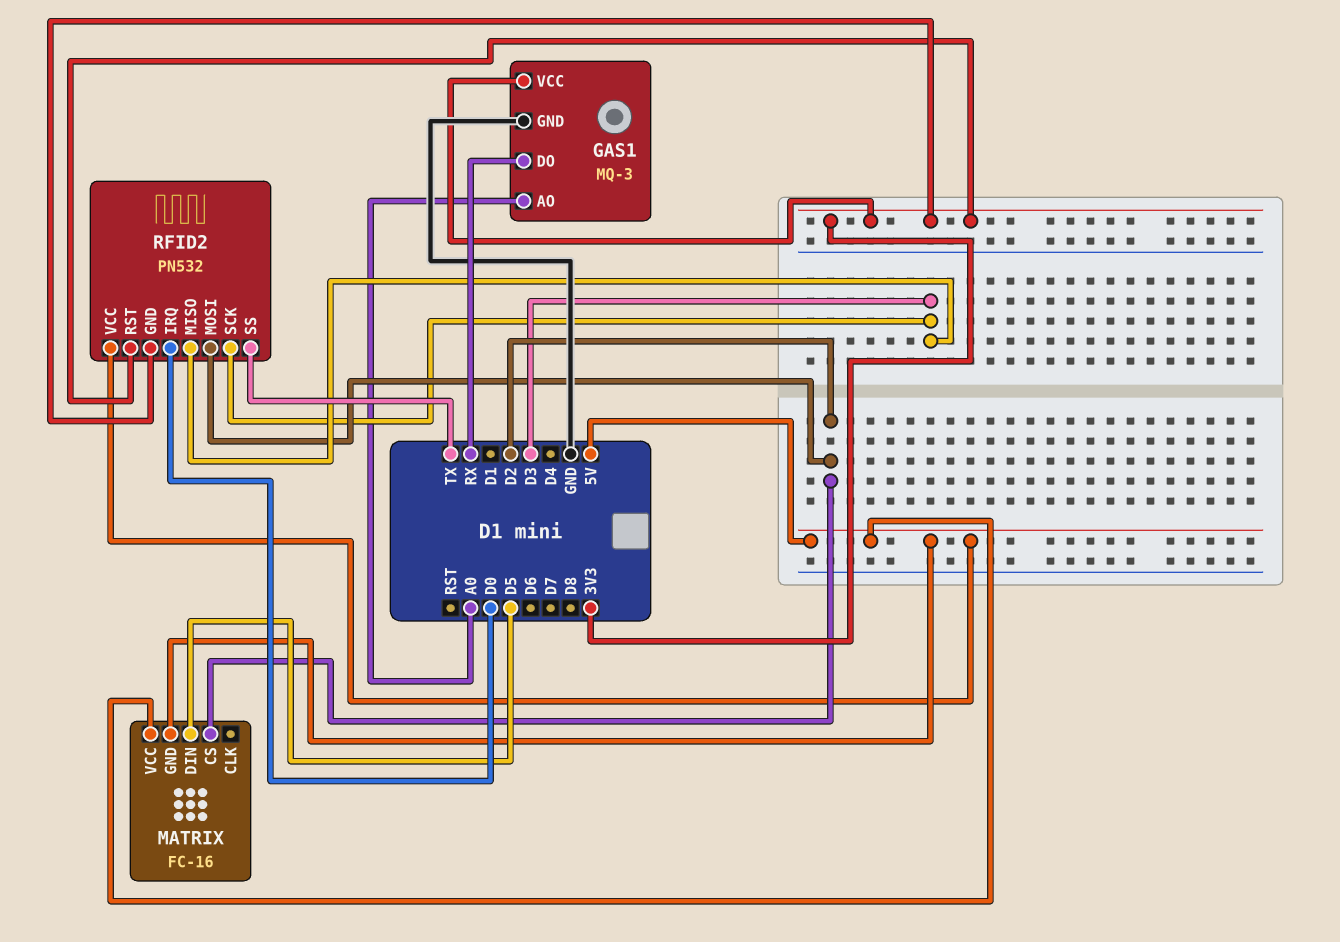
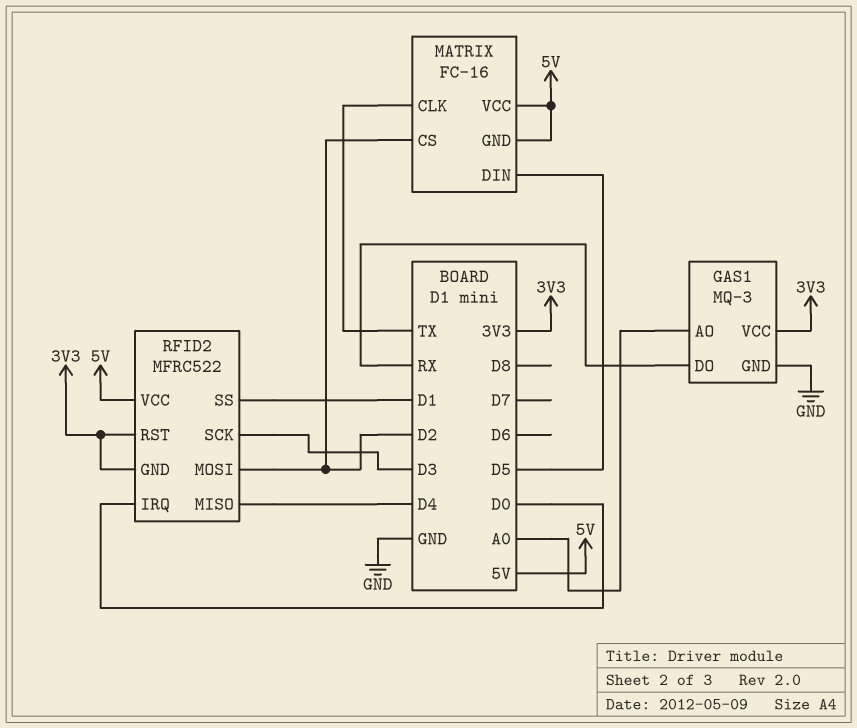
MATRIX pin CLK: none -> TX
RFID2: PN532 -> MFRC522
RFID2 pin MISO: D3 -> D4
RFID2 pin SS: TX -> D1

